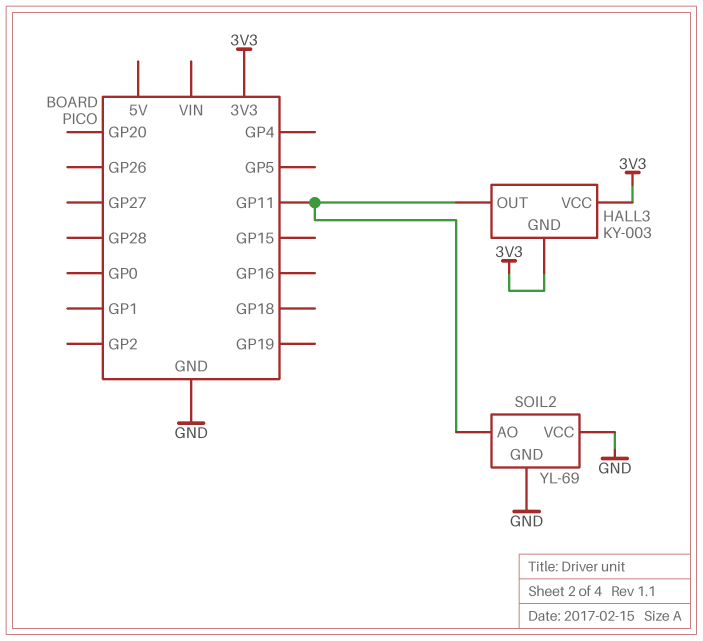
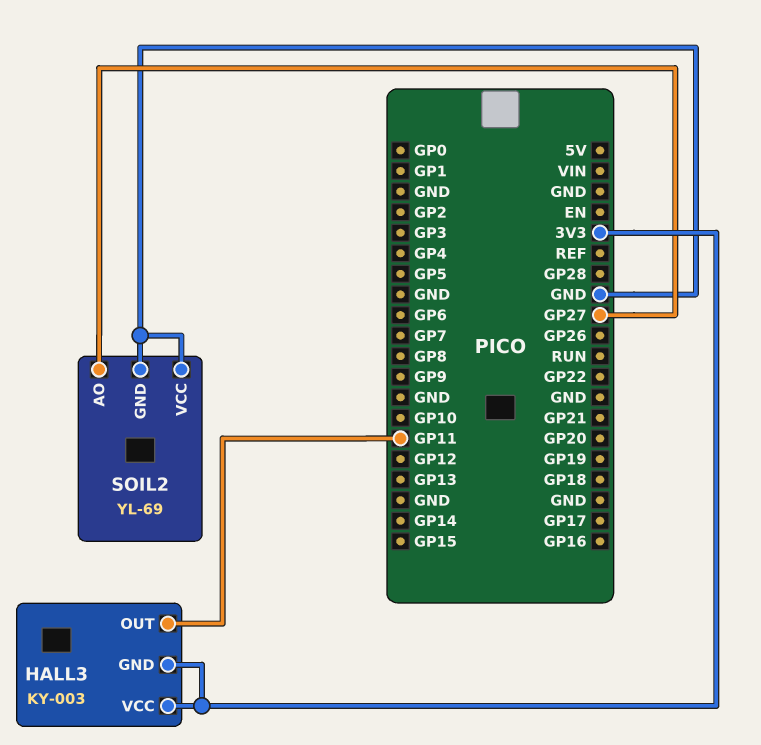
SOIL2 pin AO: GP11 -> GP27

